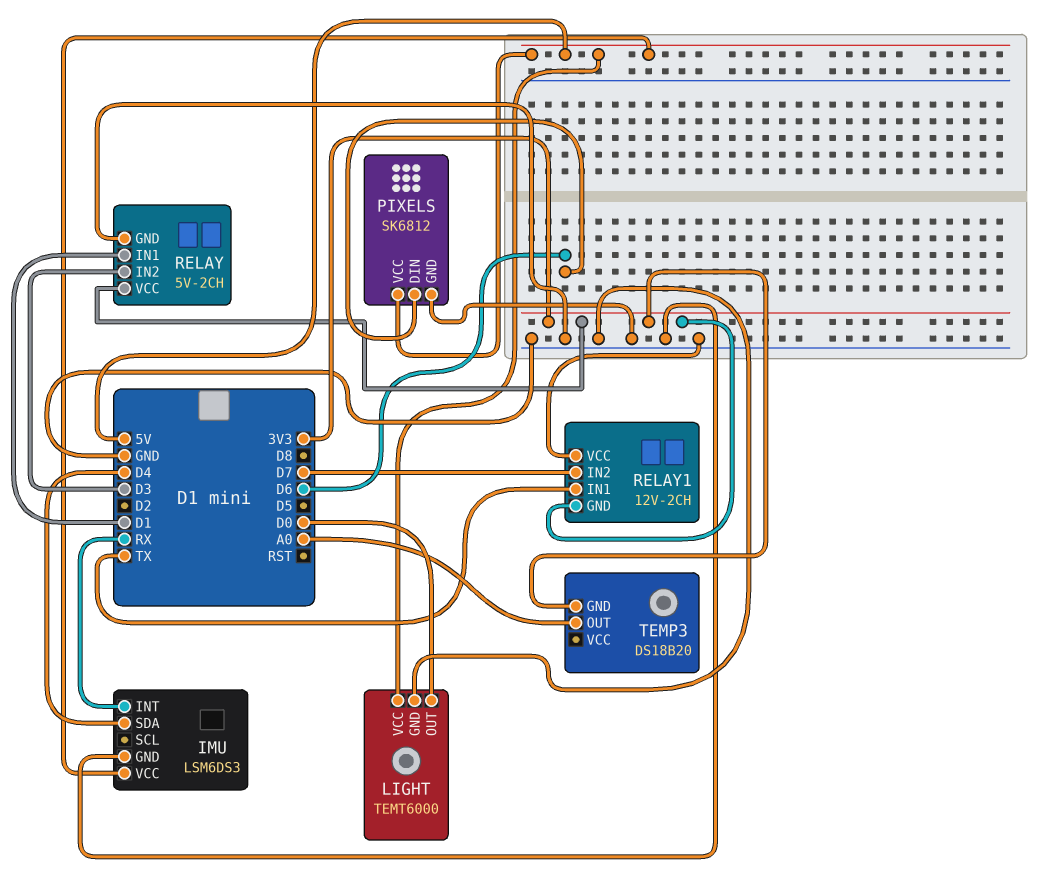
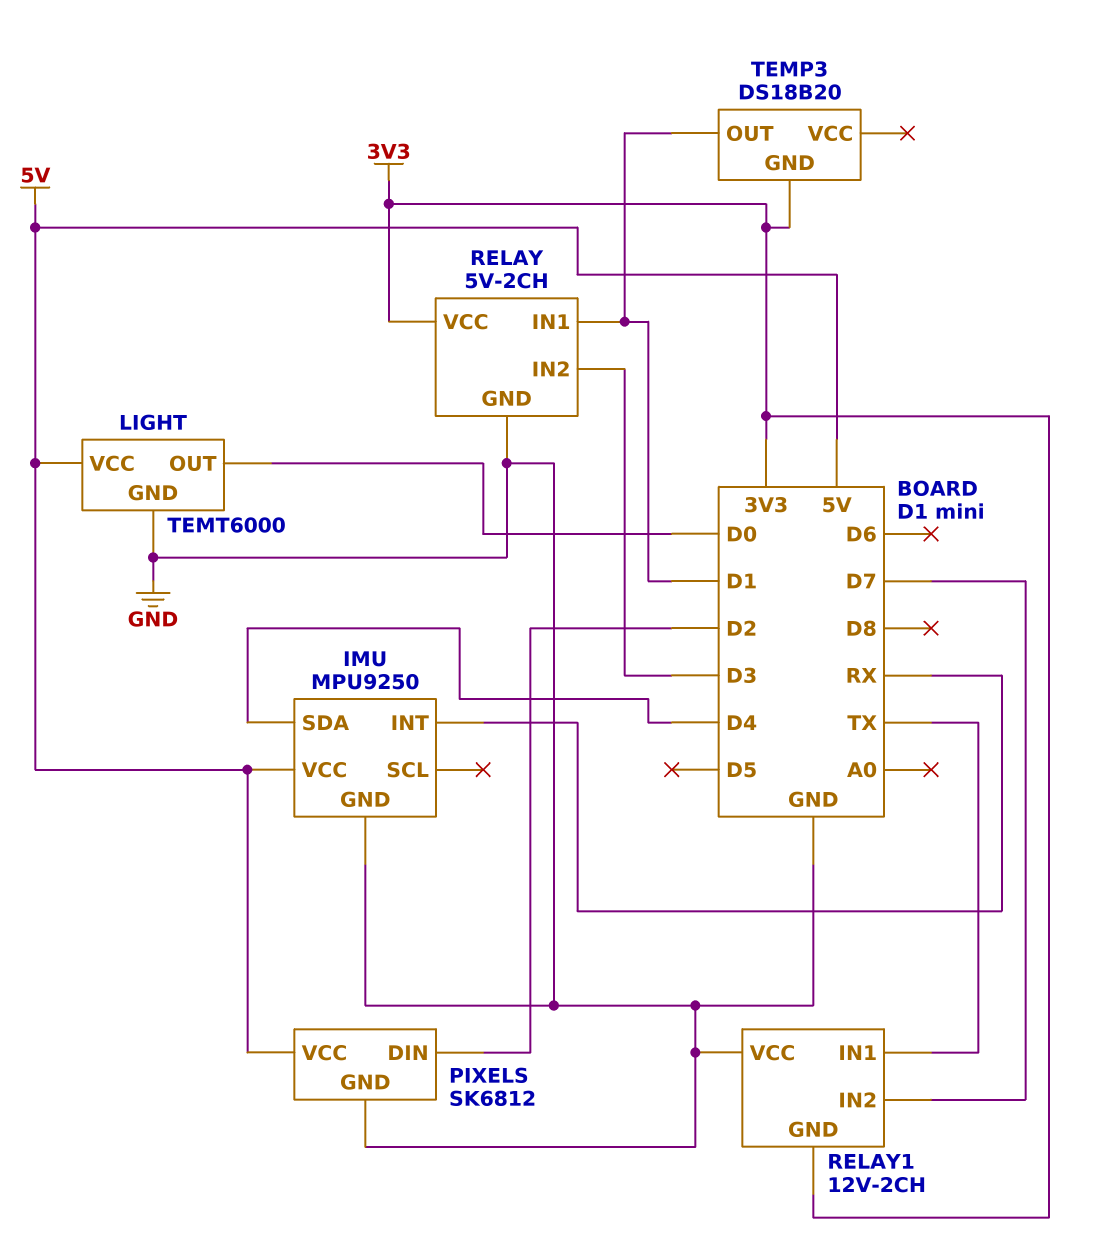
IMU: LSM6DS3 -> MPU9250
PIXELS pin DIN: D6 -> D2
TEMP3 pin OUT: A0 -> D1

